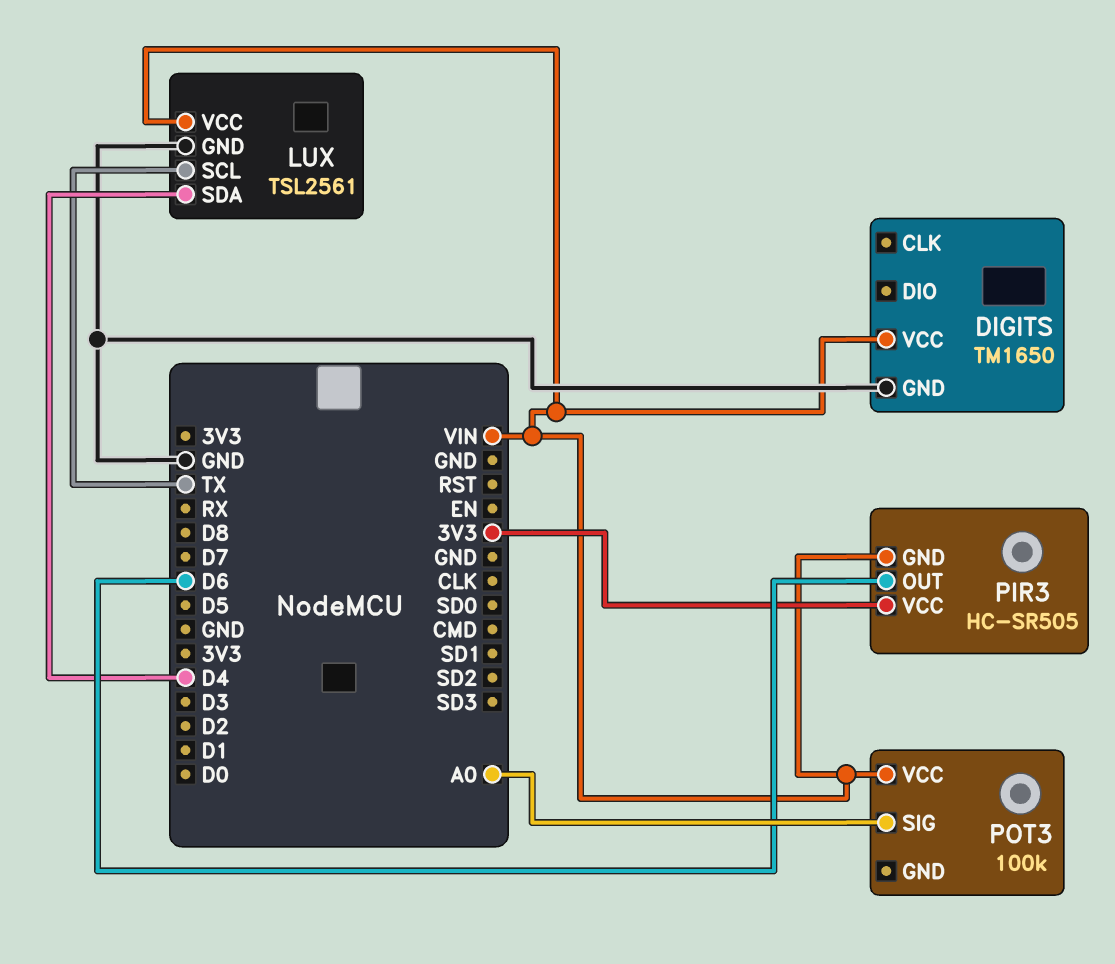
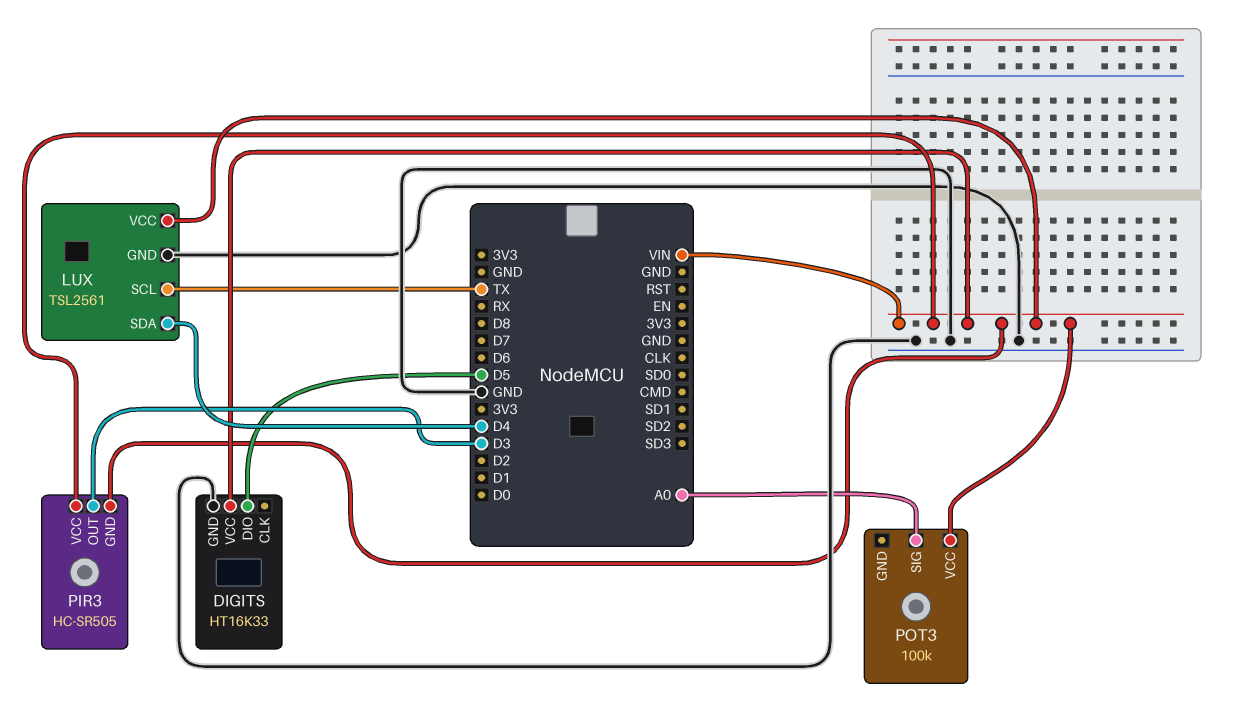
DIGITS: TM1650 -> HT16K33
DIGITS pin DIO: none -> D5
PIR3 pin OUT: D6 -> D3
PIR3 pin VCC: 3V3 -> VIN

